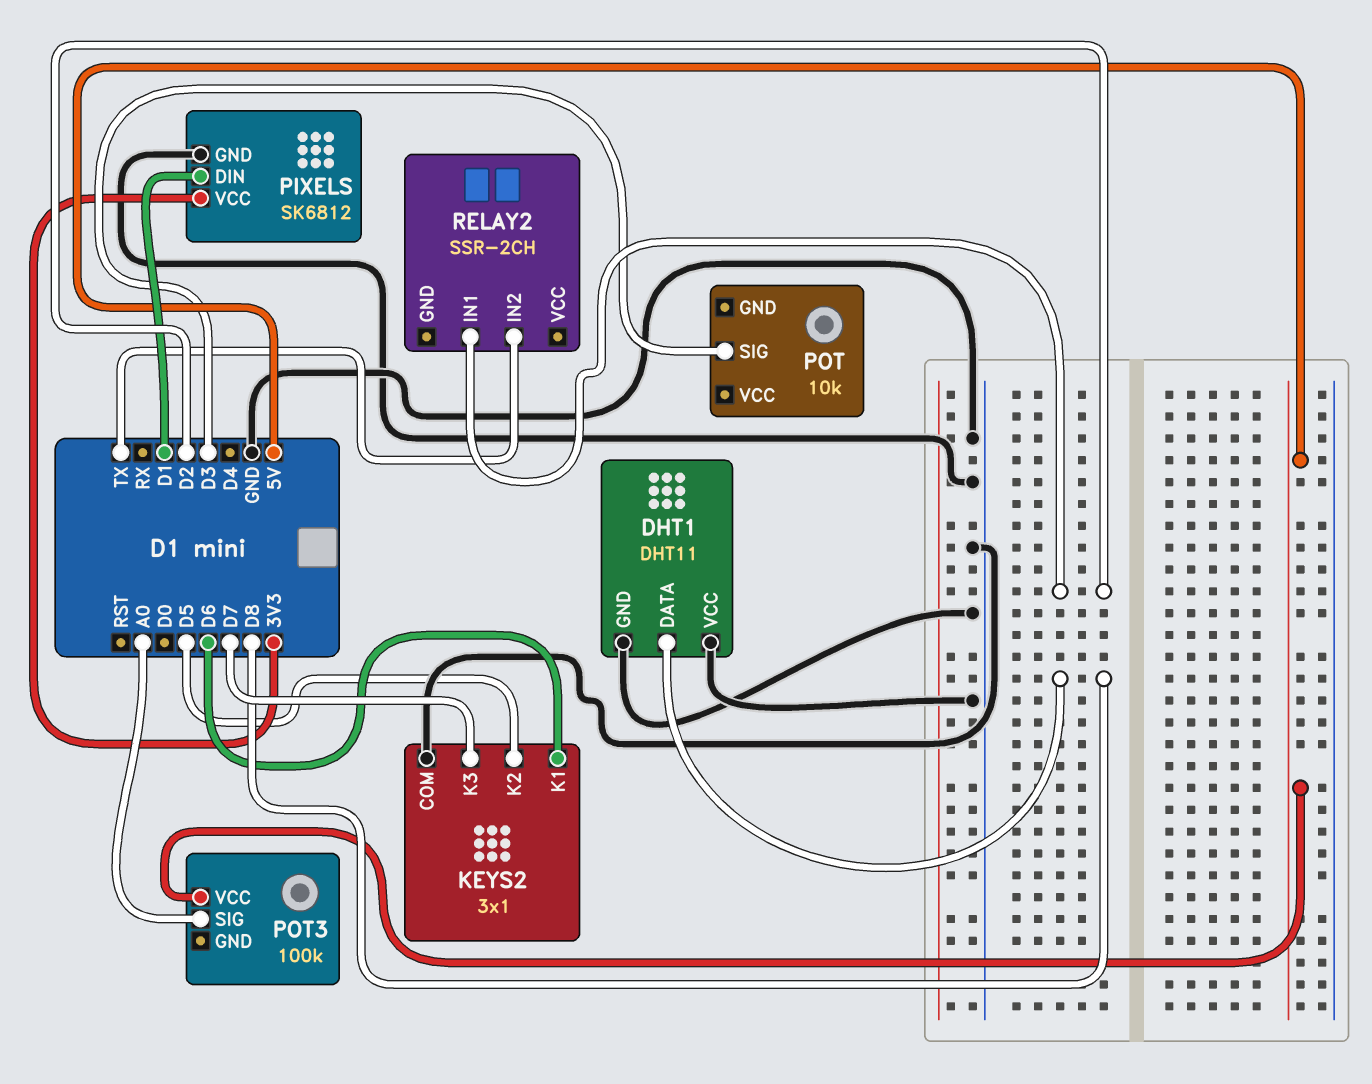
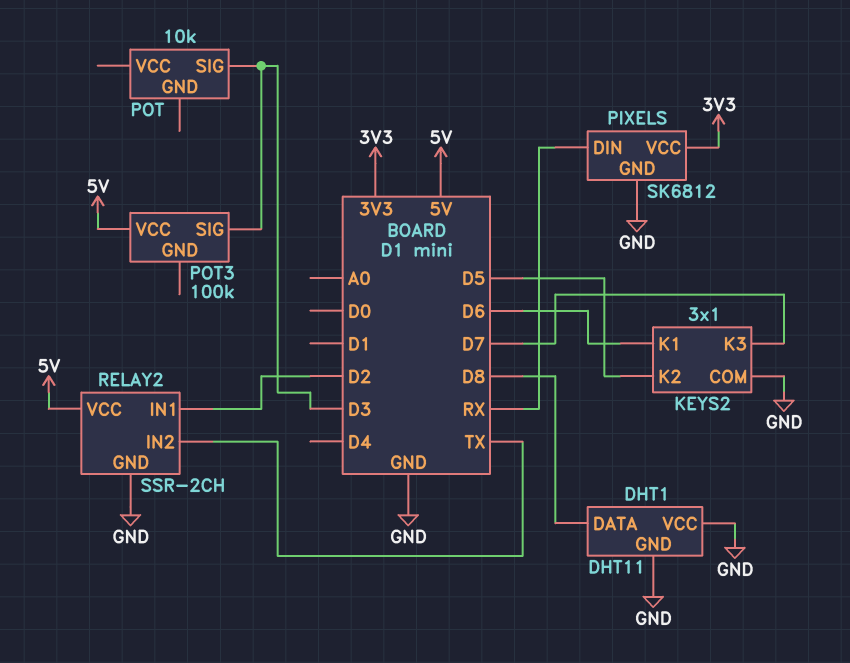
PIXELS pin DIN: D1 -> RX
POT3 pin SIG: A0 -> D3
RELAY2 pin GND: none -> GND
RELAY2 pin VCC: none -> 5V

